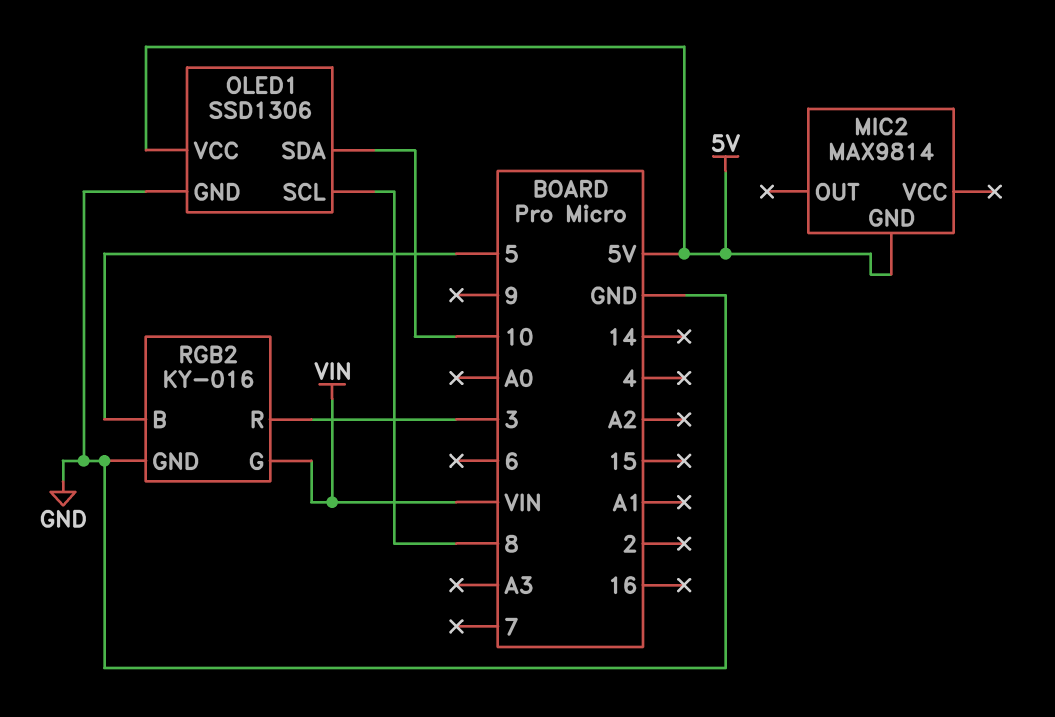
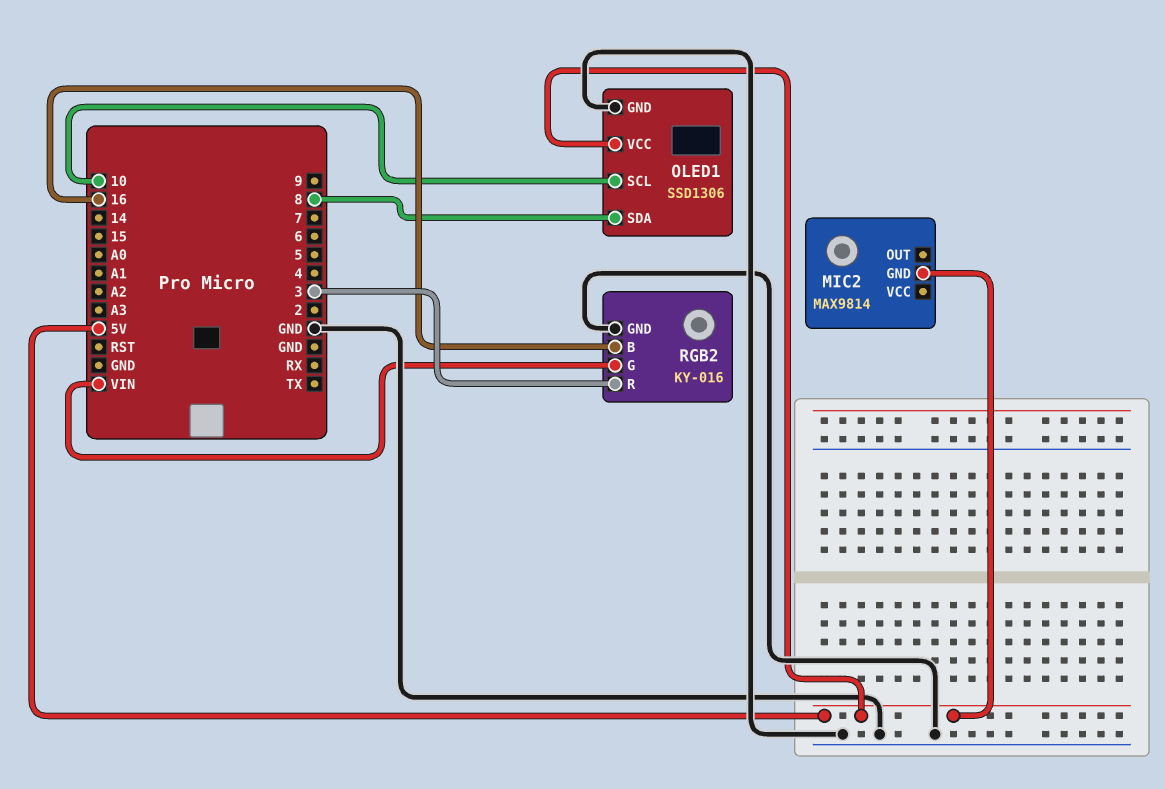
OLED1 pin SCL: 8 -> 10
OLED1 pin SDA: 10 -> 8
RGB2 pin B: 5 -> 16

